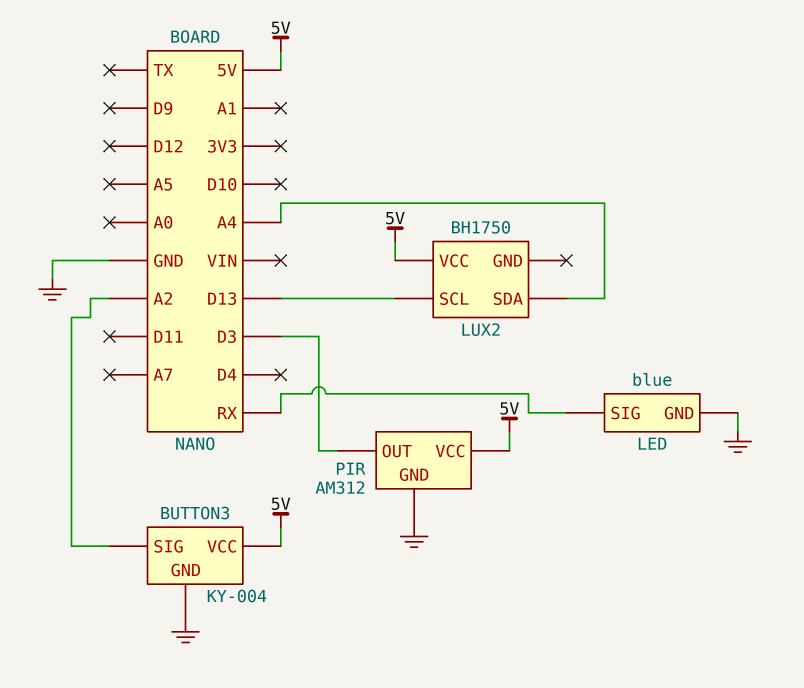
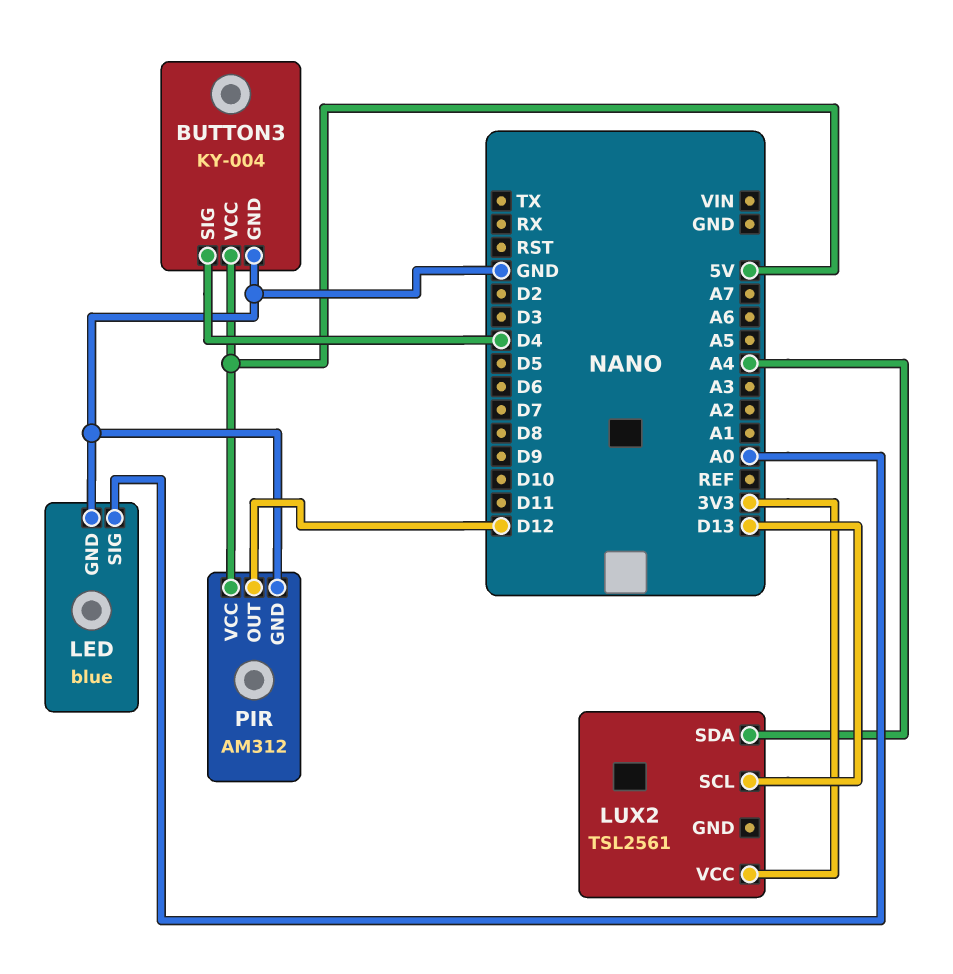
BUTTON3 pin SIG: A2 -> D4
LED pin SIG: RX -> A0
LUX2: BH1750 -> TSL2561
LUX2 pin VCC: 5V -> 3V3
PIR pin OUT: D3 -> D12

